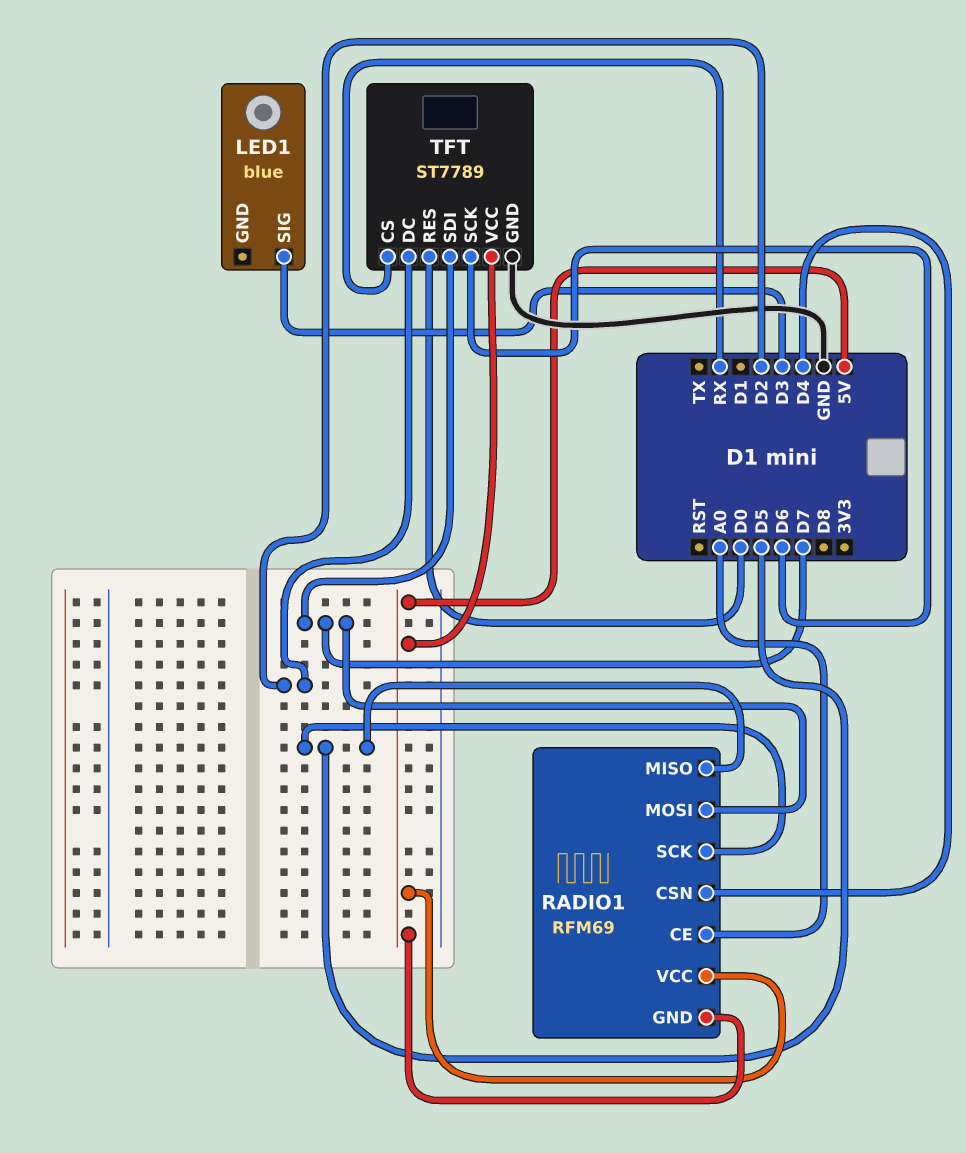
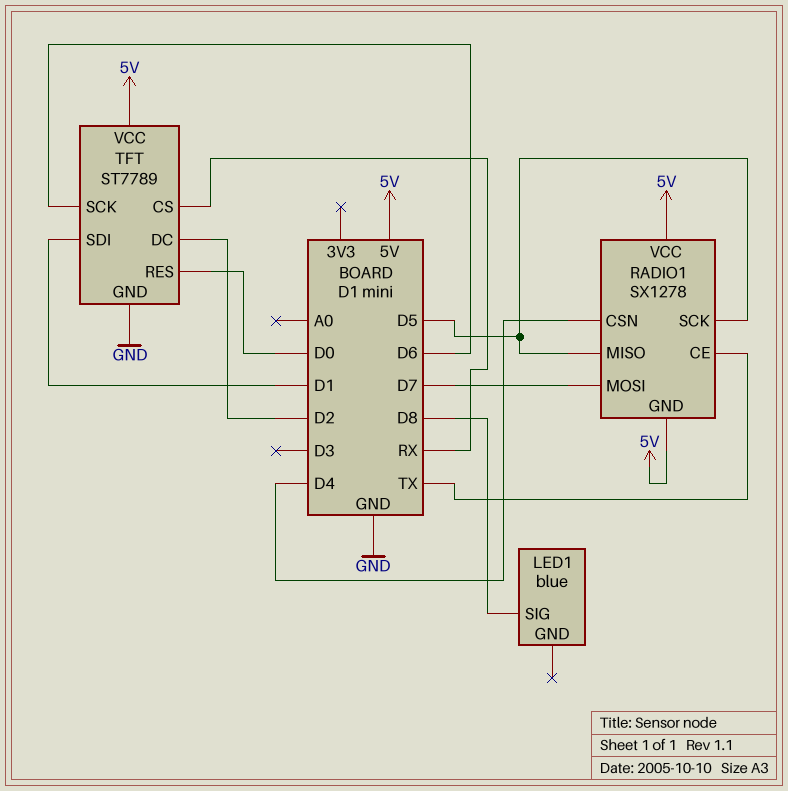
LED1 pin SIG: D3 -> D8
RADIO1: RFM69 -> SX1278
RADIO1 pin CE: A0 -> TX
TFT pin SDI: D7 -> D1

